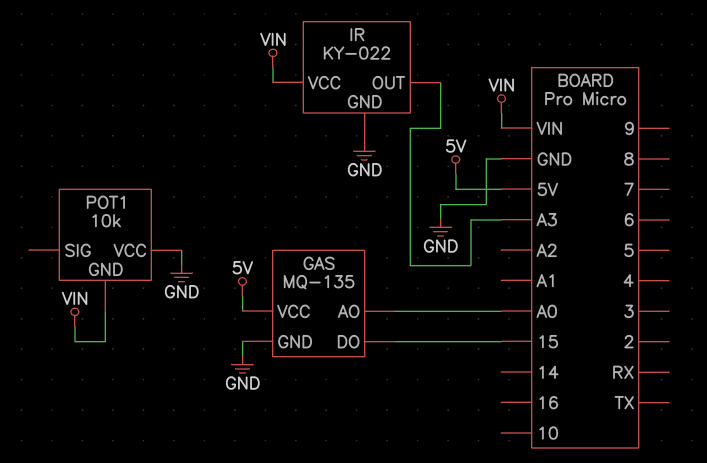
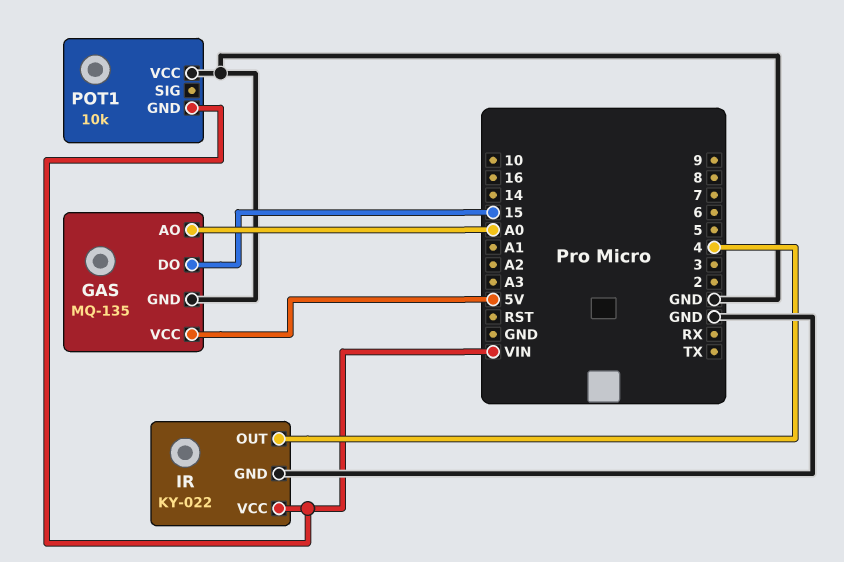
IR pin OUT: A3 -> 4

